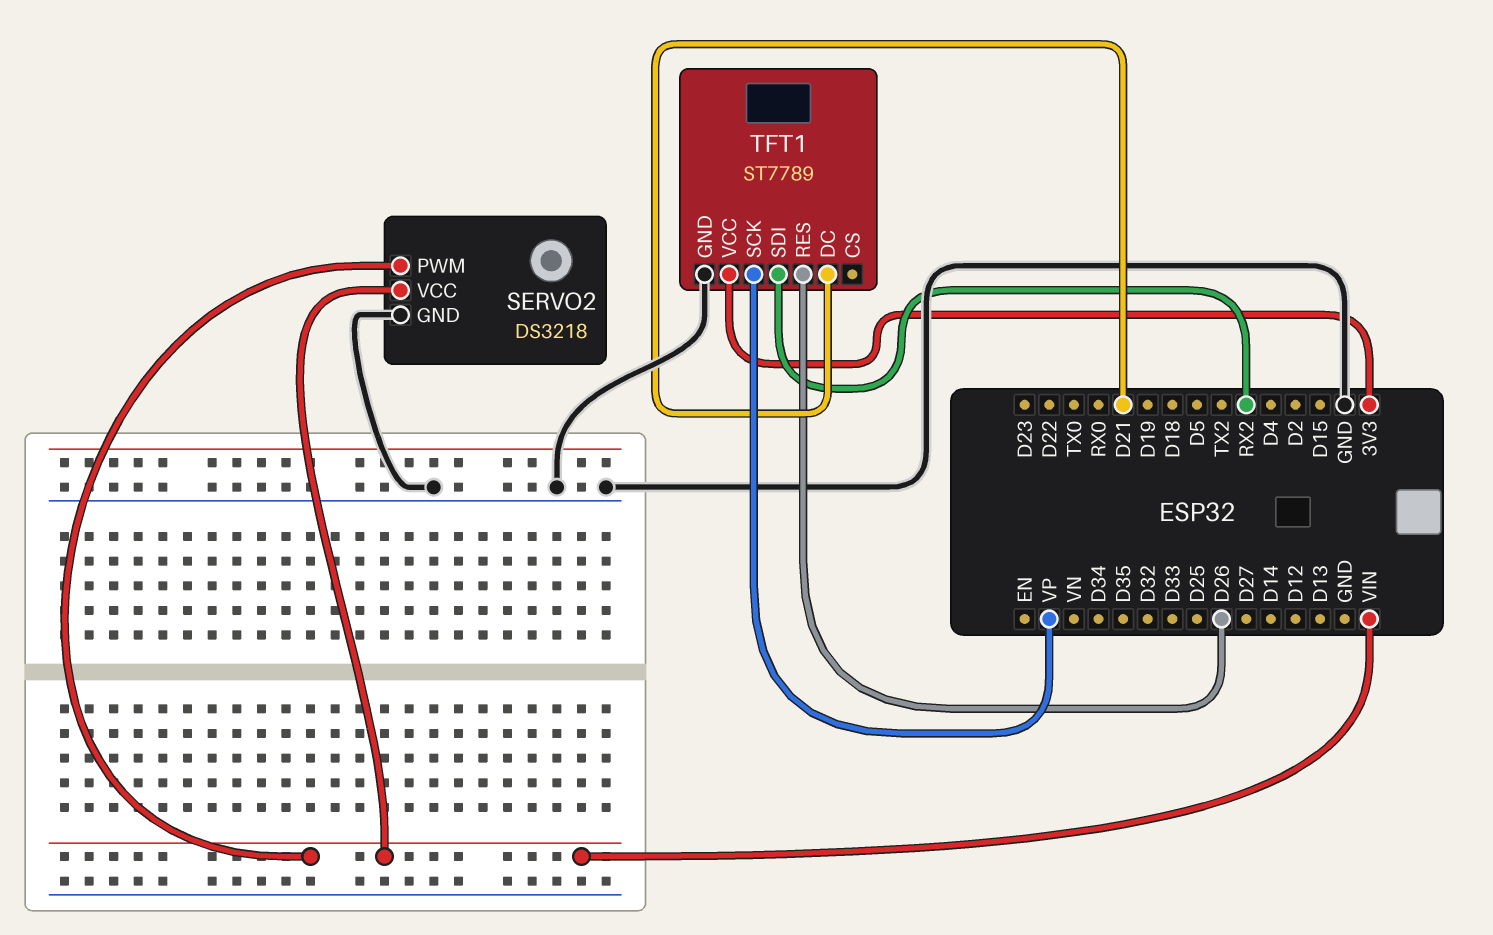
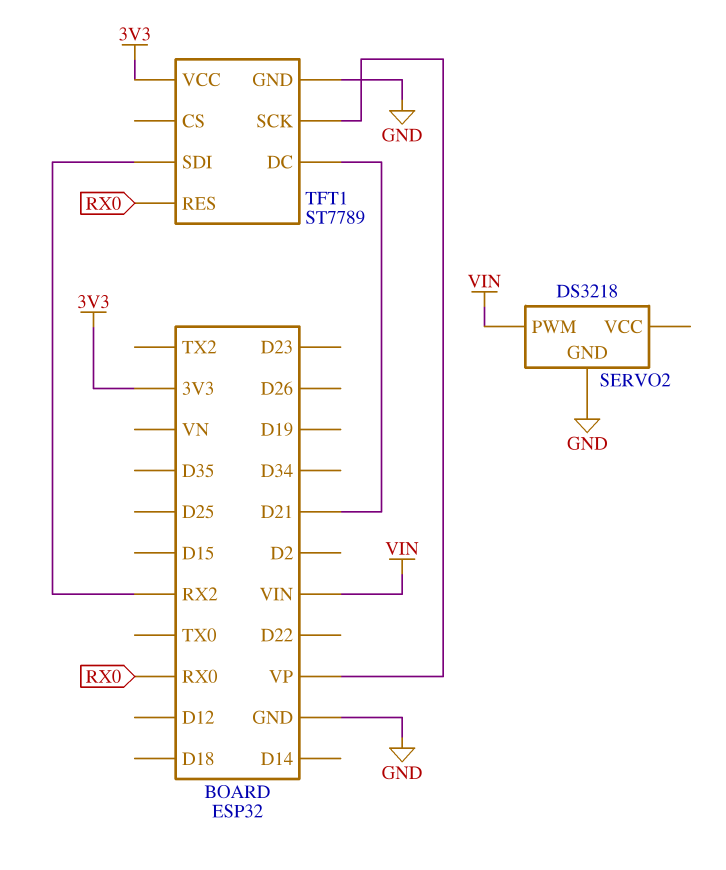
SERVO2 pin VCC: VIN -> none
TFT1 pin RES: D26 -> RX0

